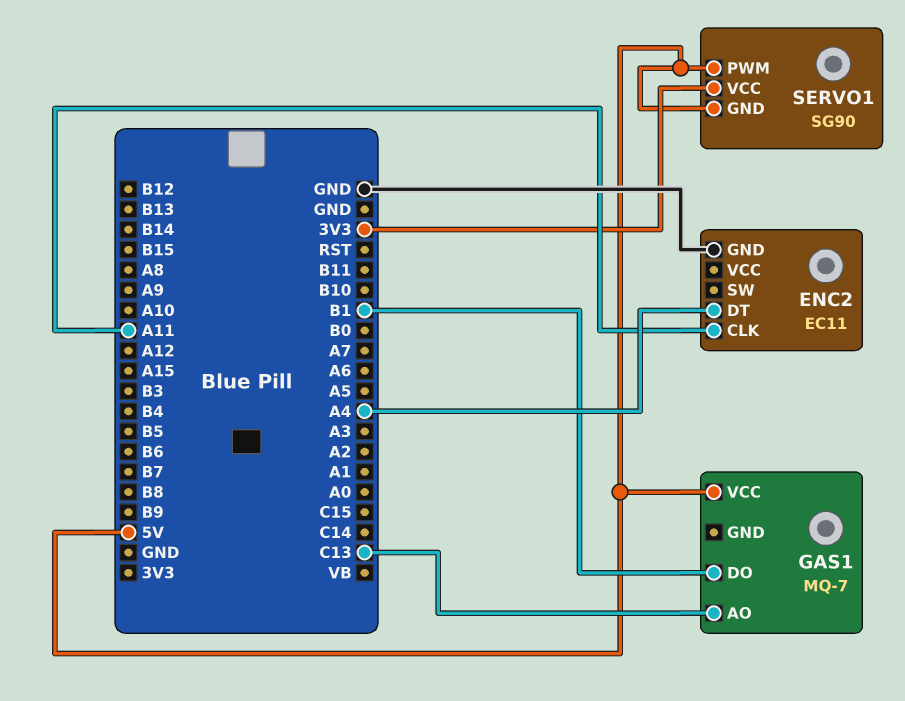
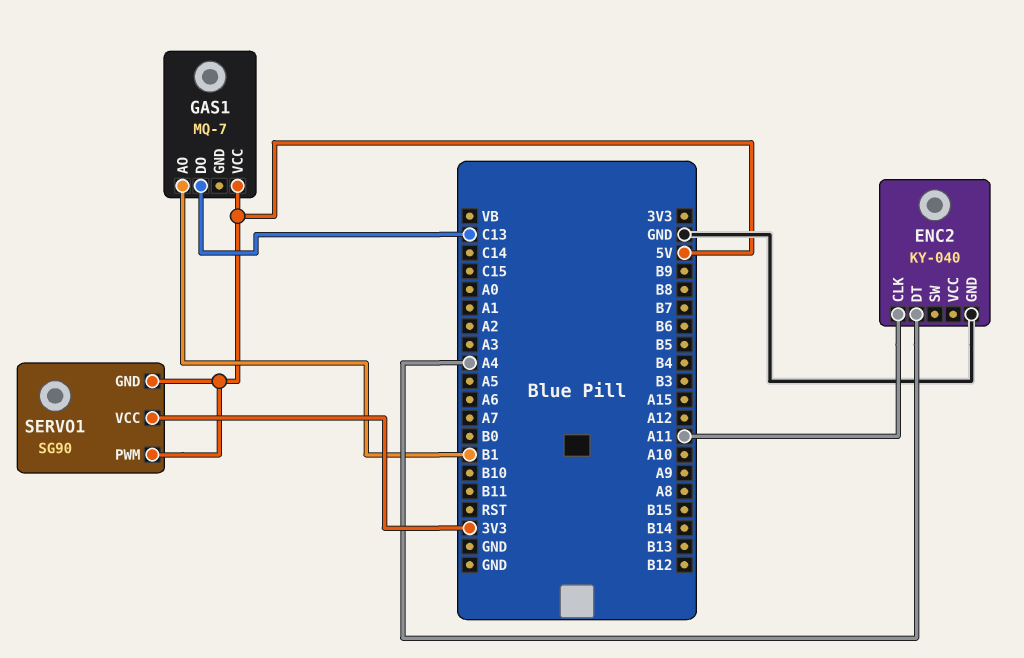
ENC2: EC11 -> KY-040
GAS1 pin AO: C13 -> B1
GAS1 pin DO: B1 -> C13

